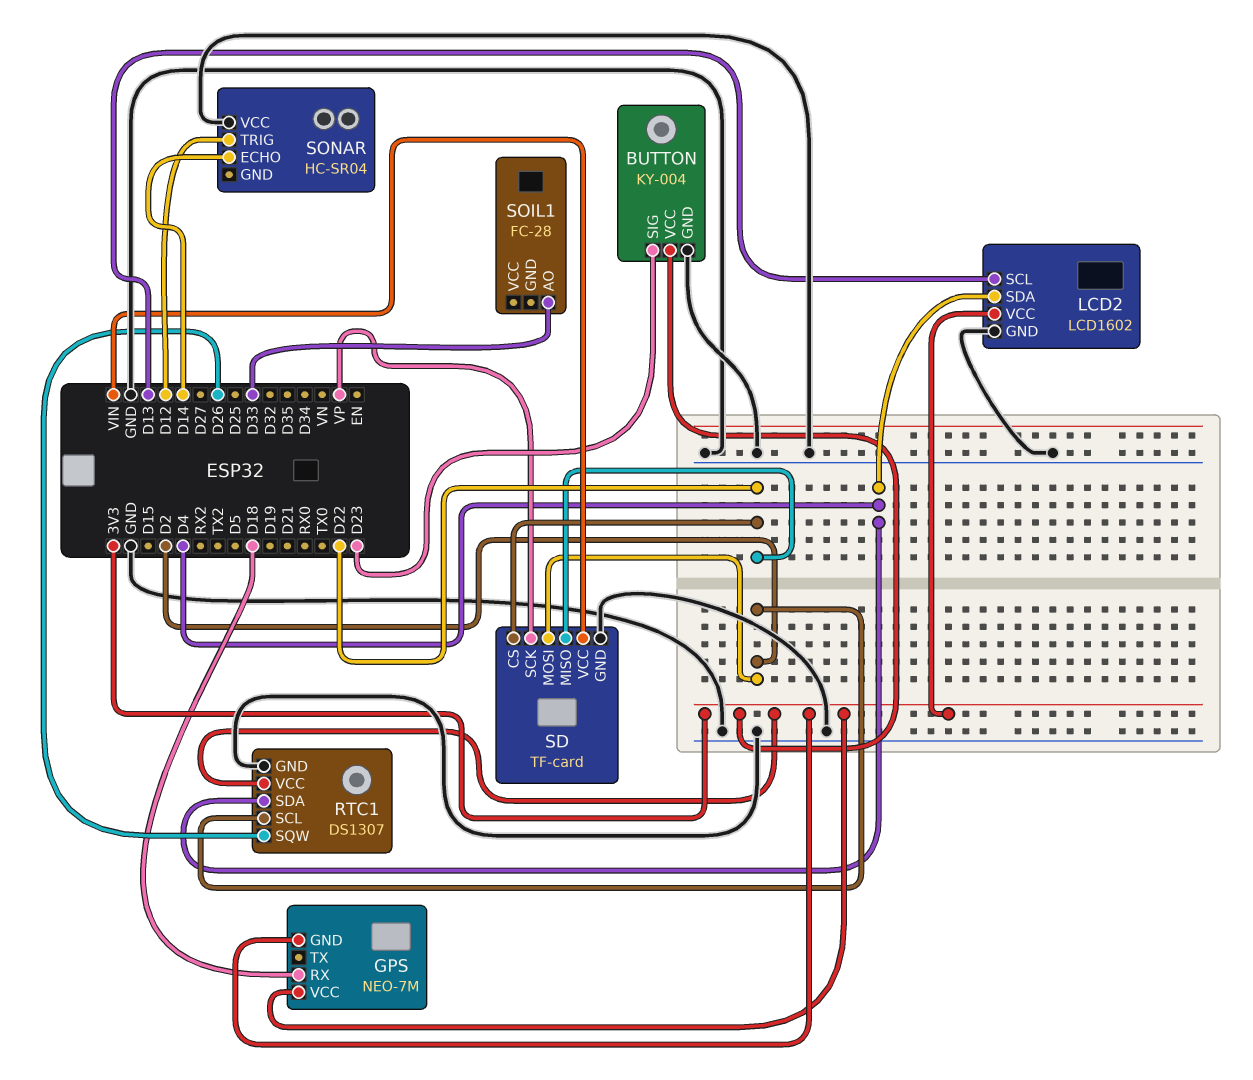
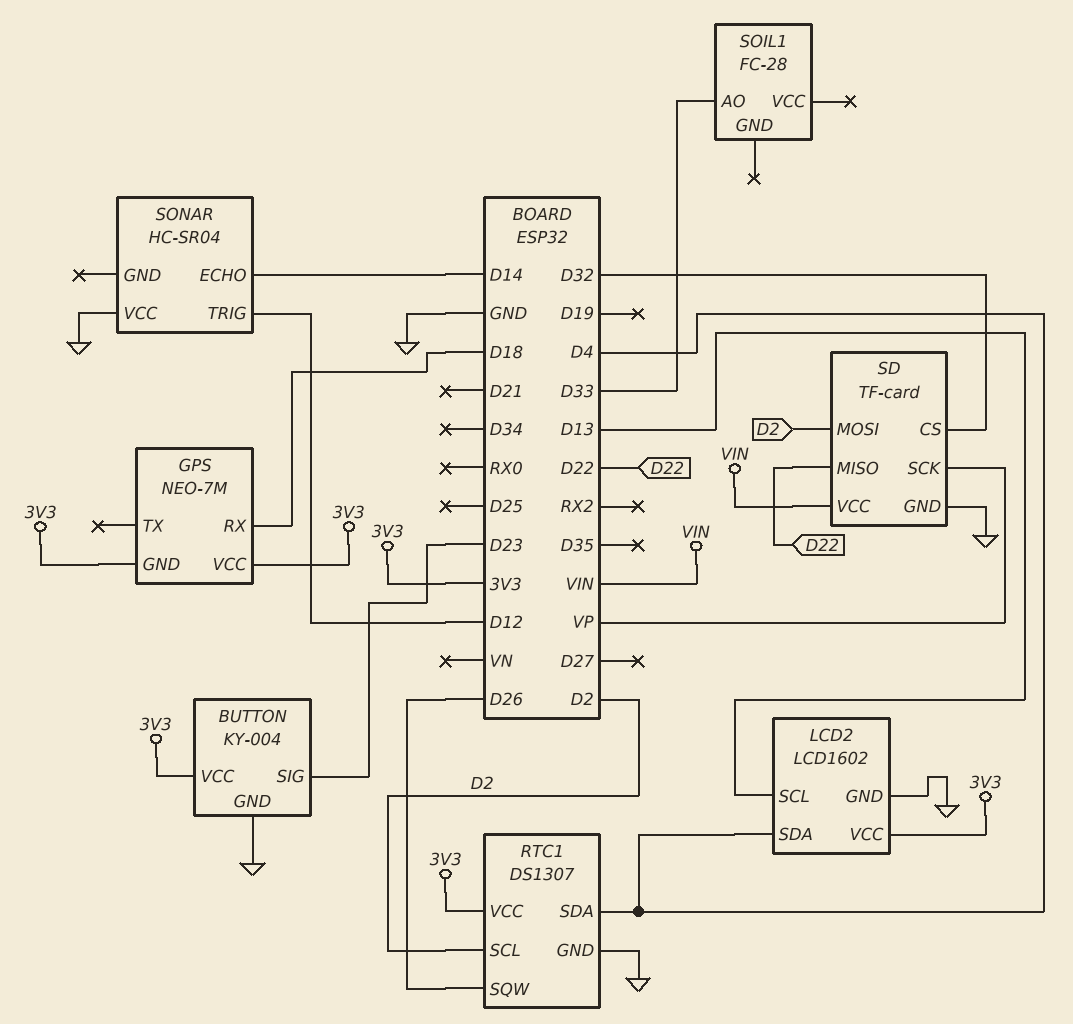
SD pin CS: D22 -> D32

